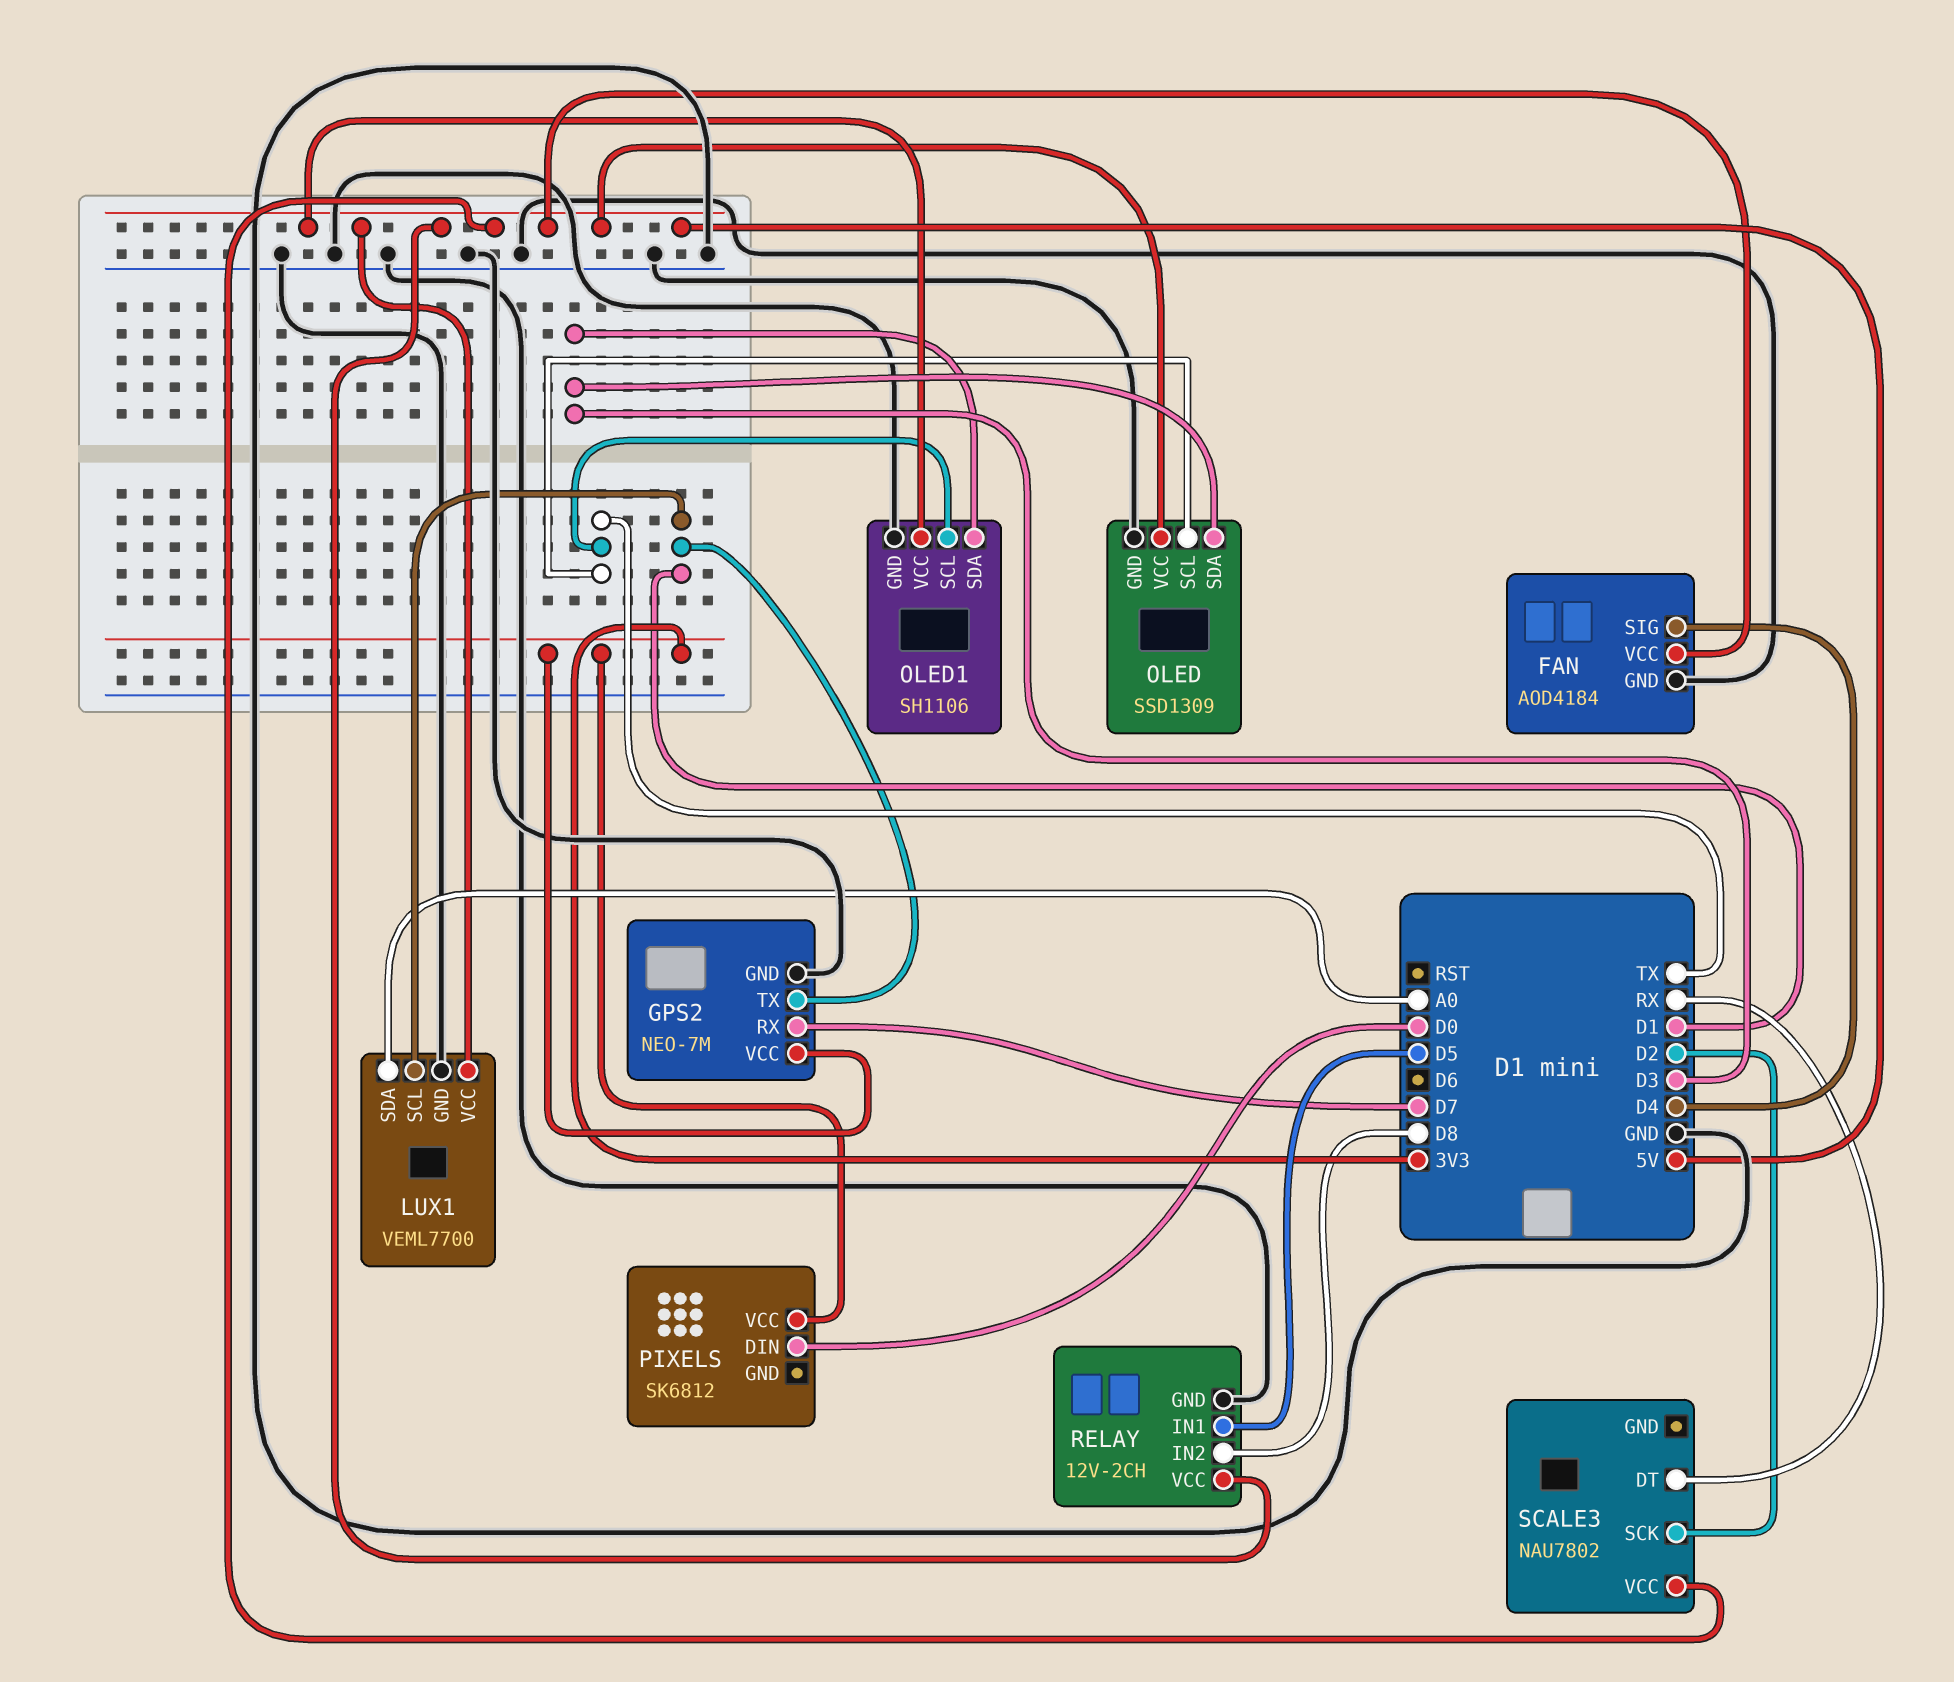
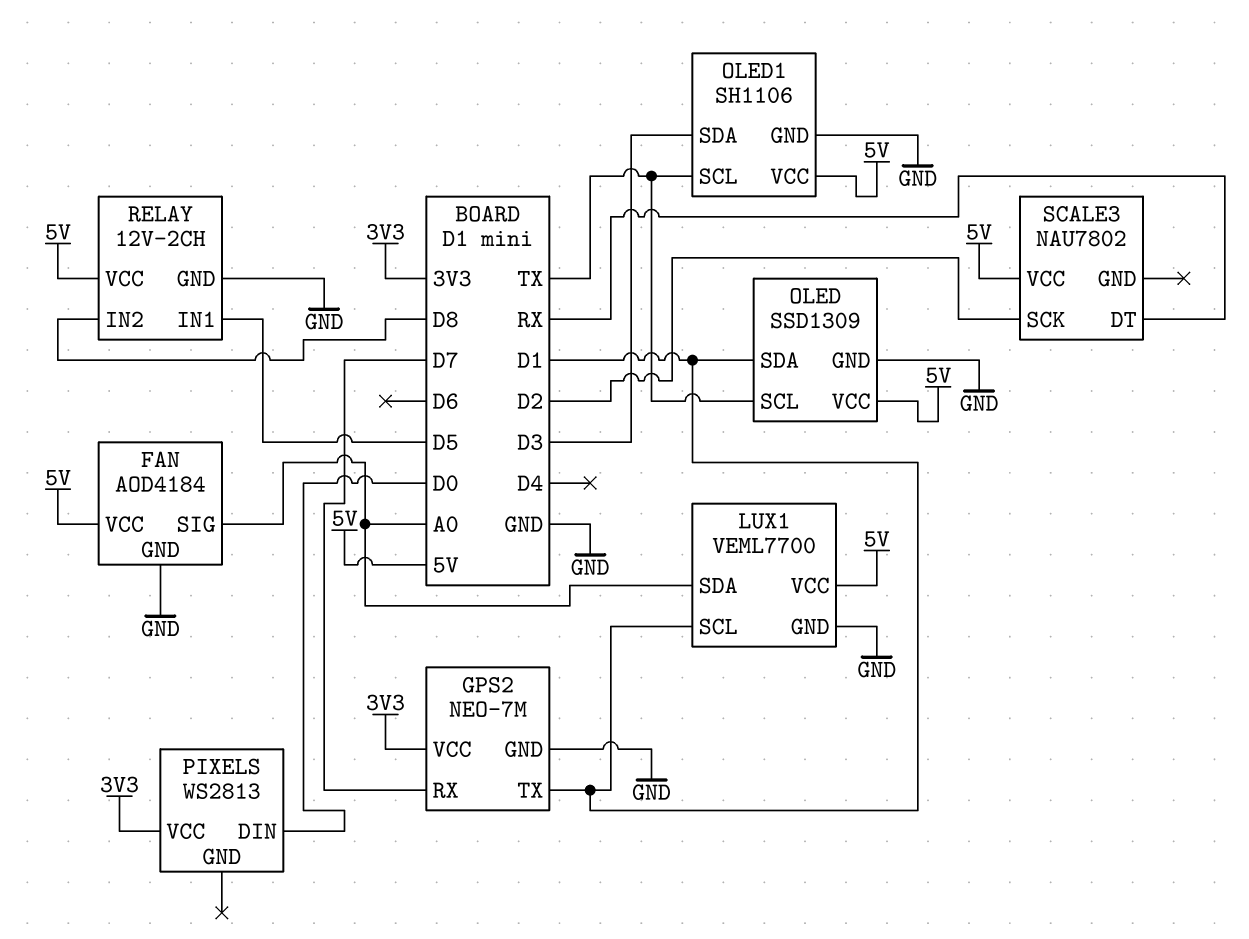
FAN pin SIG: D4 -> A0
OLED pin SDA: D3 -> D1
PIXELS: SK6812 -> WS2813

